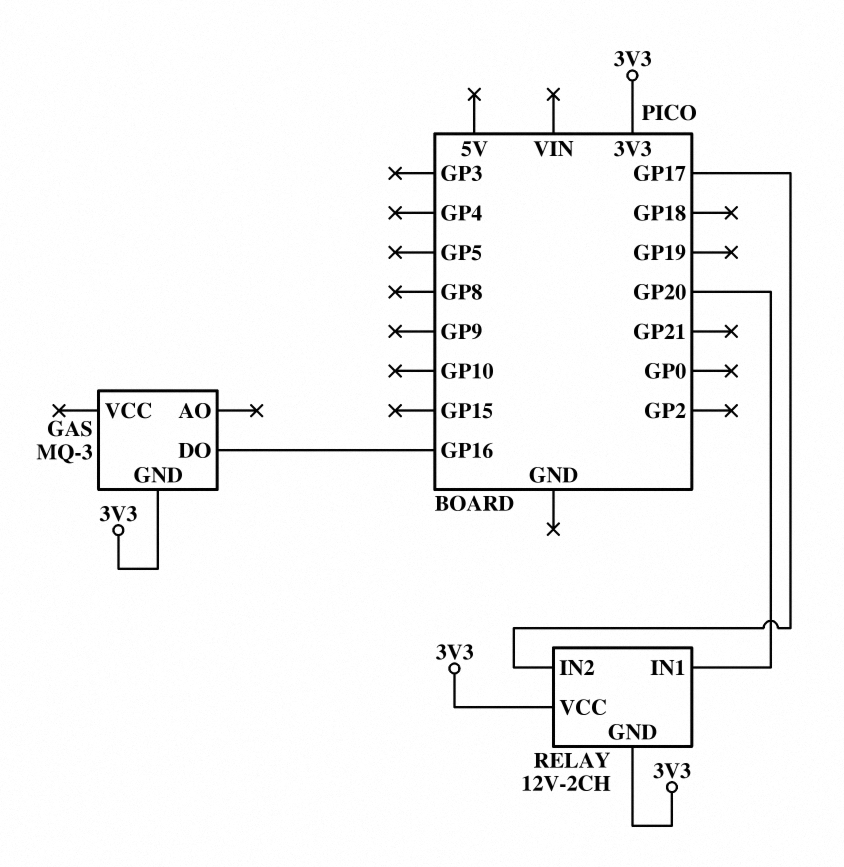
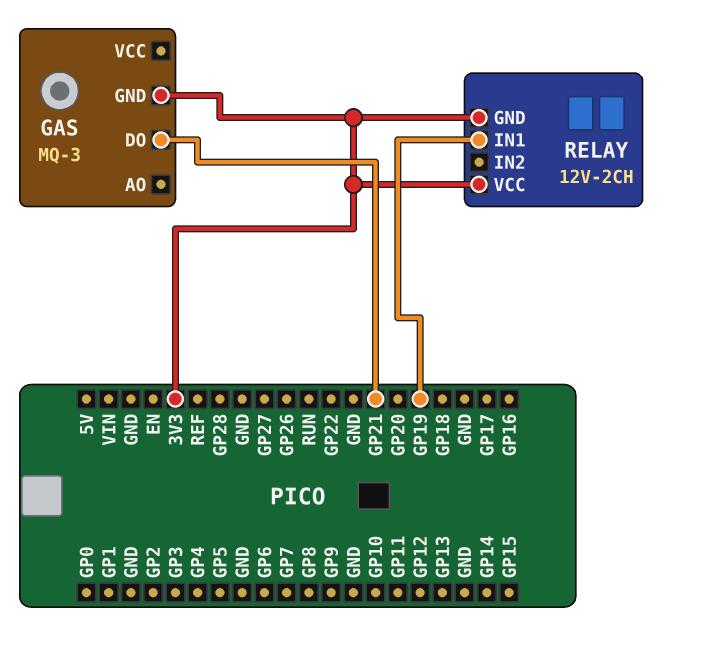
GAS pin DO: GP16 -> GP21
RELAY pin IN1: GP20 -> GP19
RELAY pin IN2: GP17 -> none

